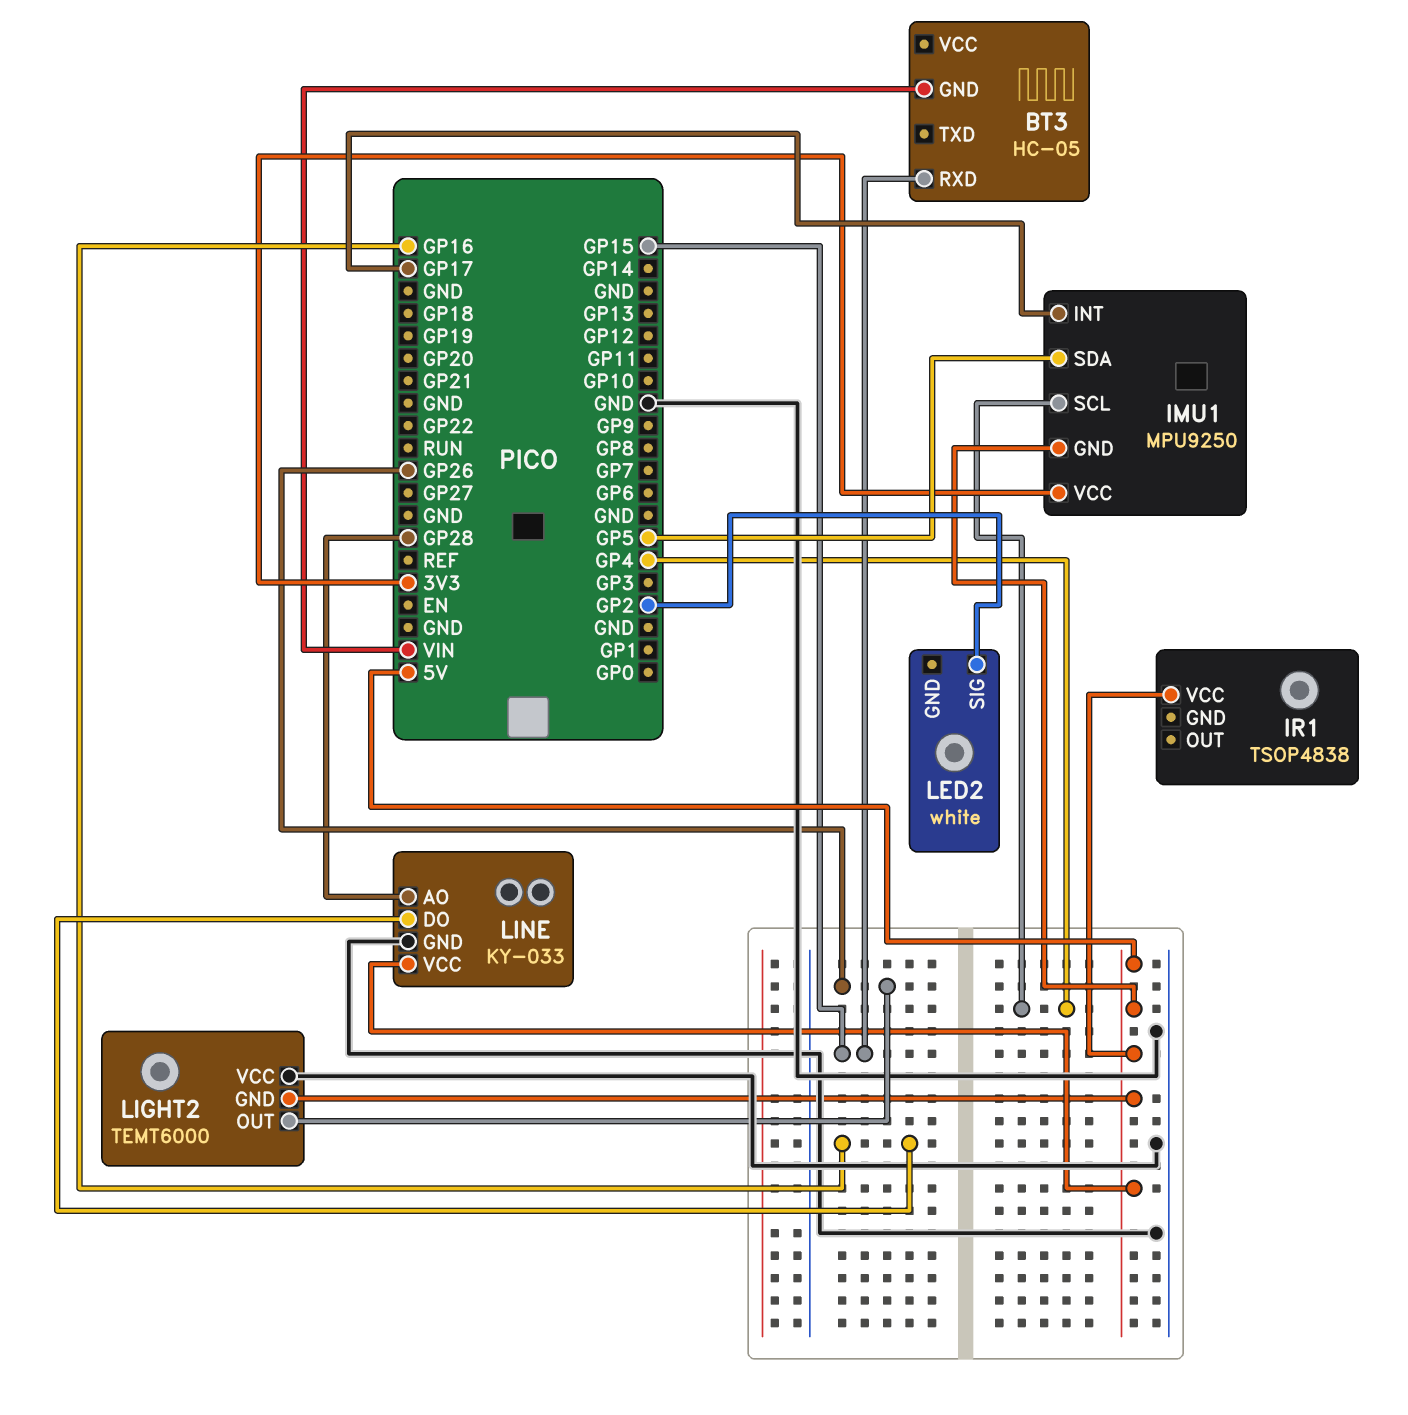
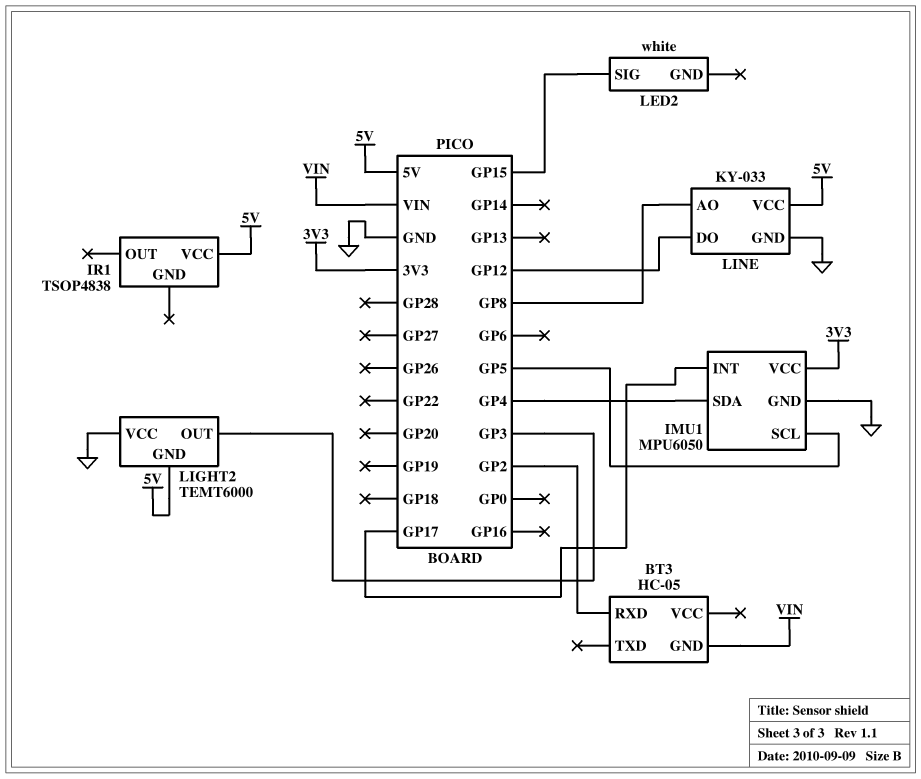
BT3 pin RXD: GP15 -> GP2
IMU1: MPU9250 -> MPU6050
IMU1 pin GND: 5V -> GND
IMU1 pin SCL: GP4 -> GP5
IMU1 pin SDA: GP5 -> GP4
LED2 pin SIG: GP2 -> GP15
LIGHT2 pin OUT: GP26 -> GP3
LINE pin AO: GP28 -> GP8
LINE pin DO: GP16 -> GP12

